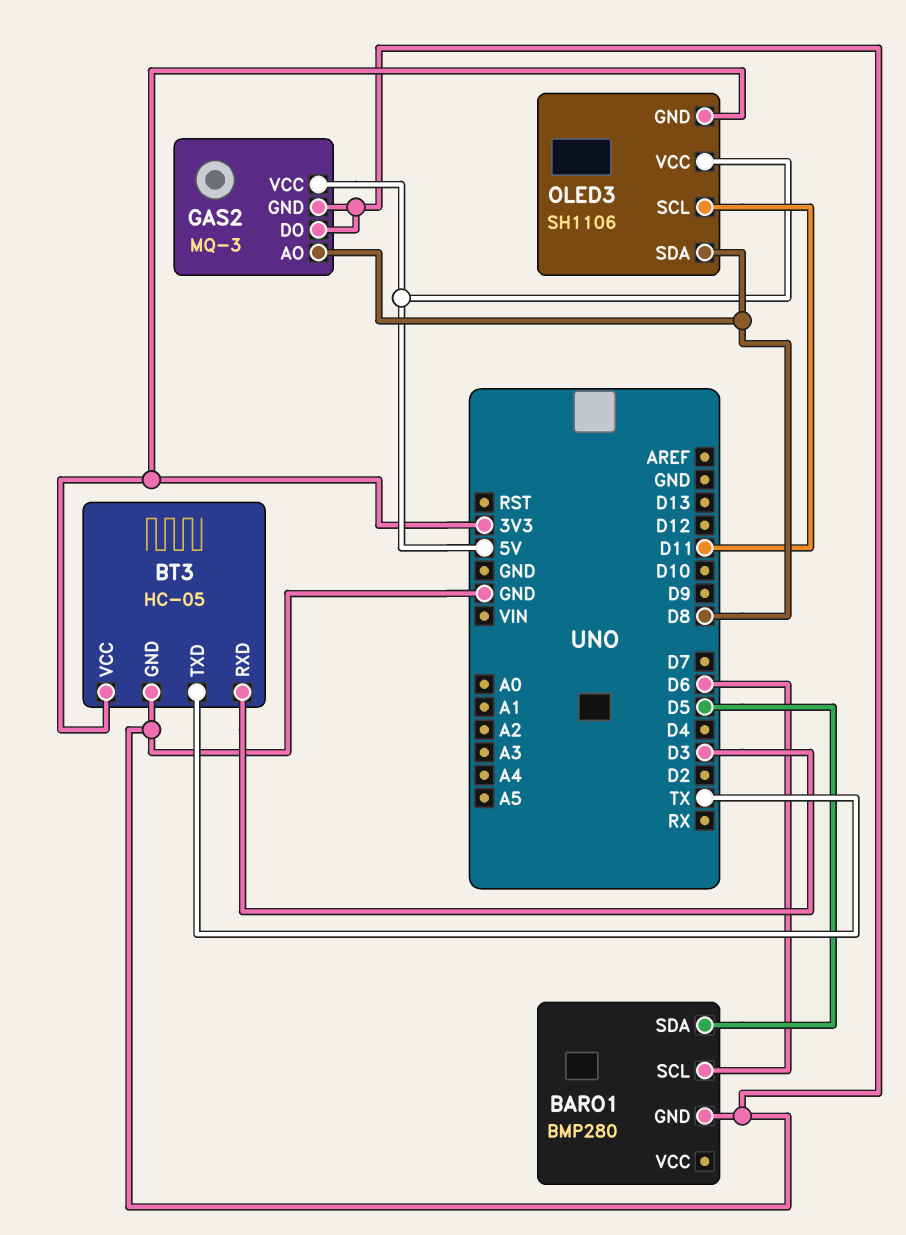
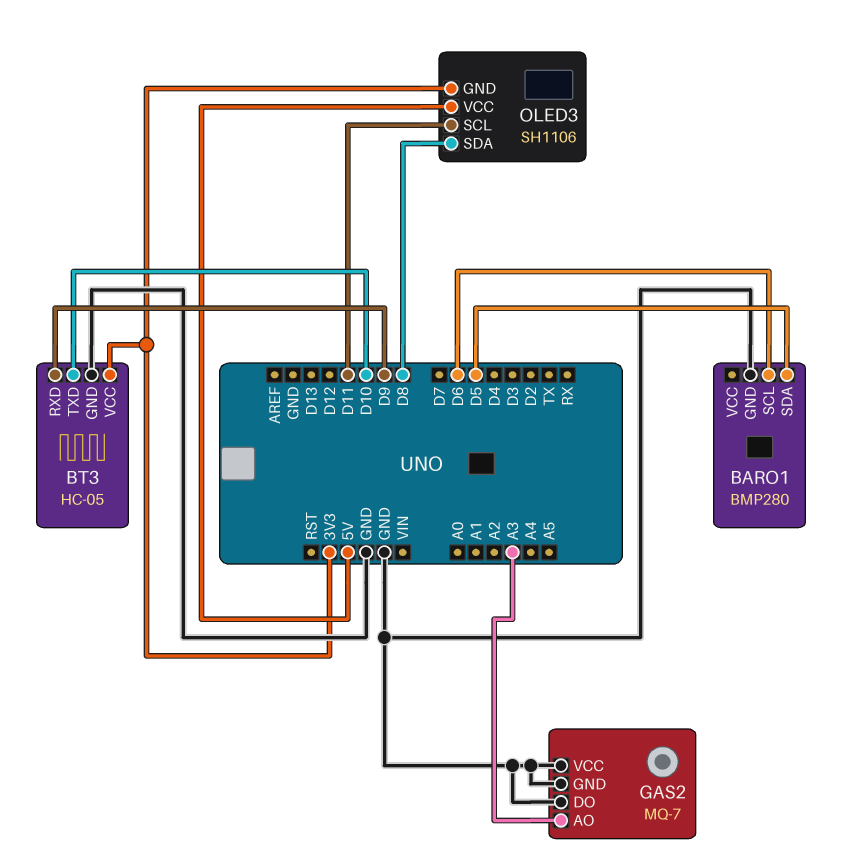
BT3 pin RXD: D3 -> D9
BT3 pin TXD: TX -> D10
GAS2: MQ-3 -> MQ-7
GAS2 pin AO: D8 -> A3
GAS2 pin VCC: 5V -> GND

